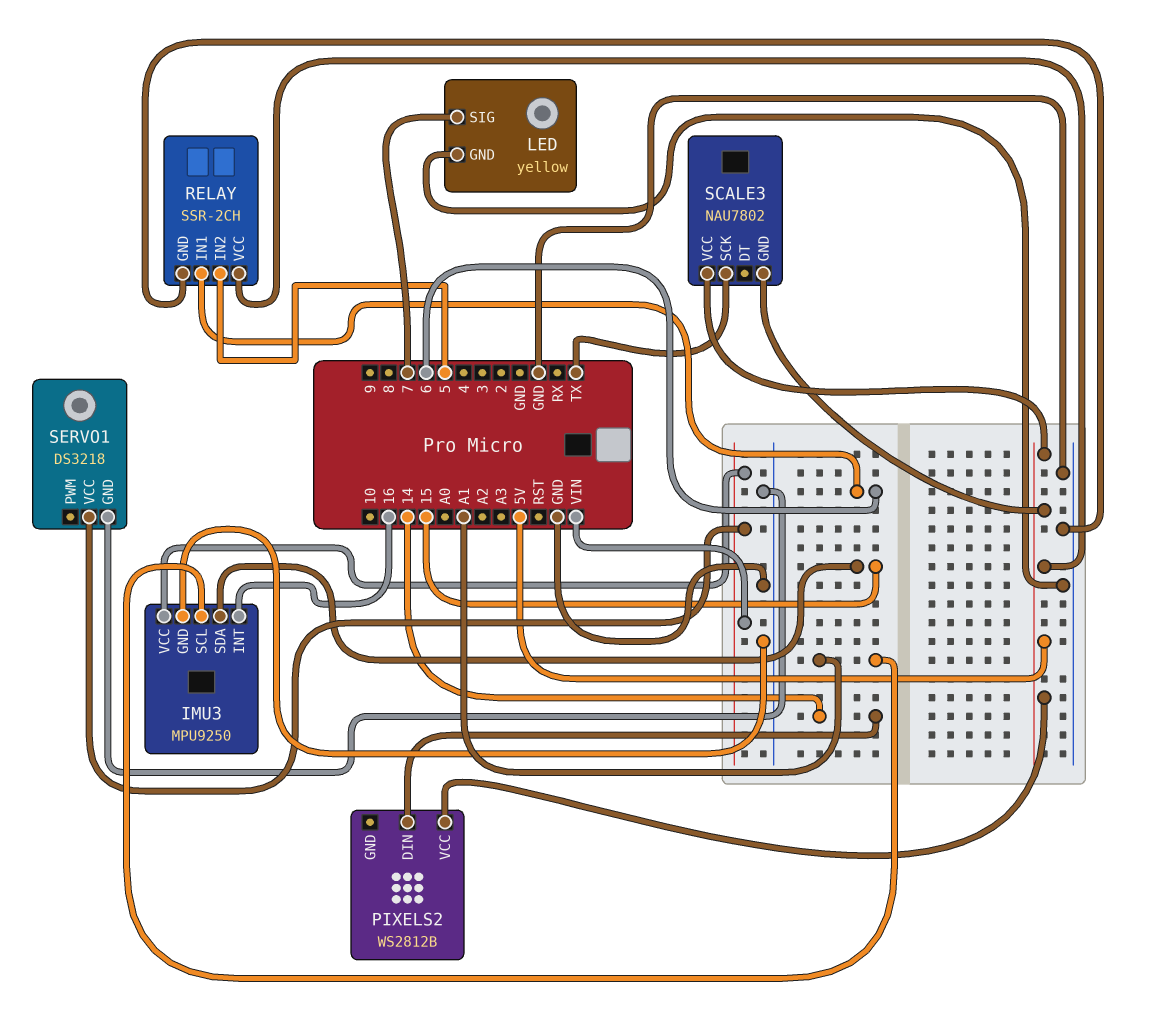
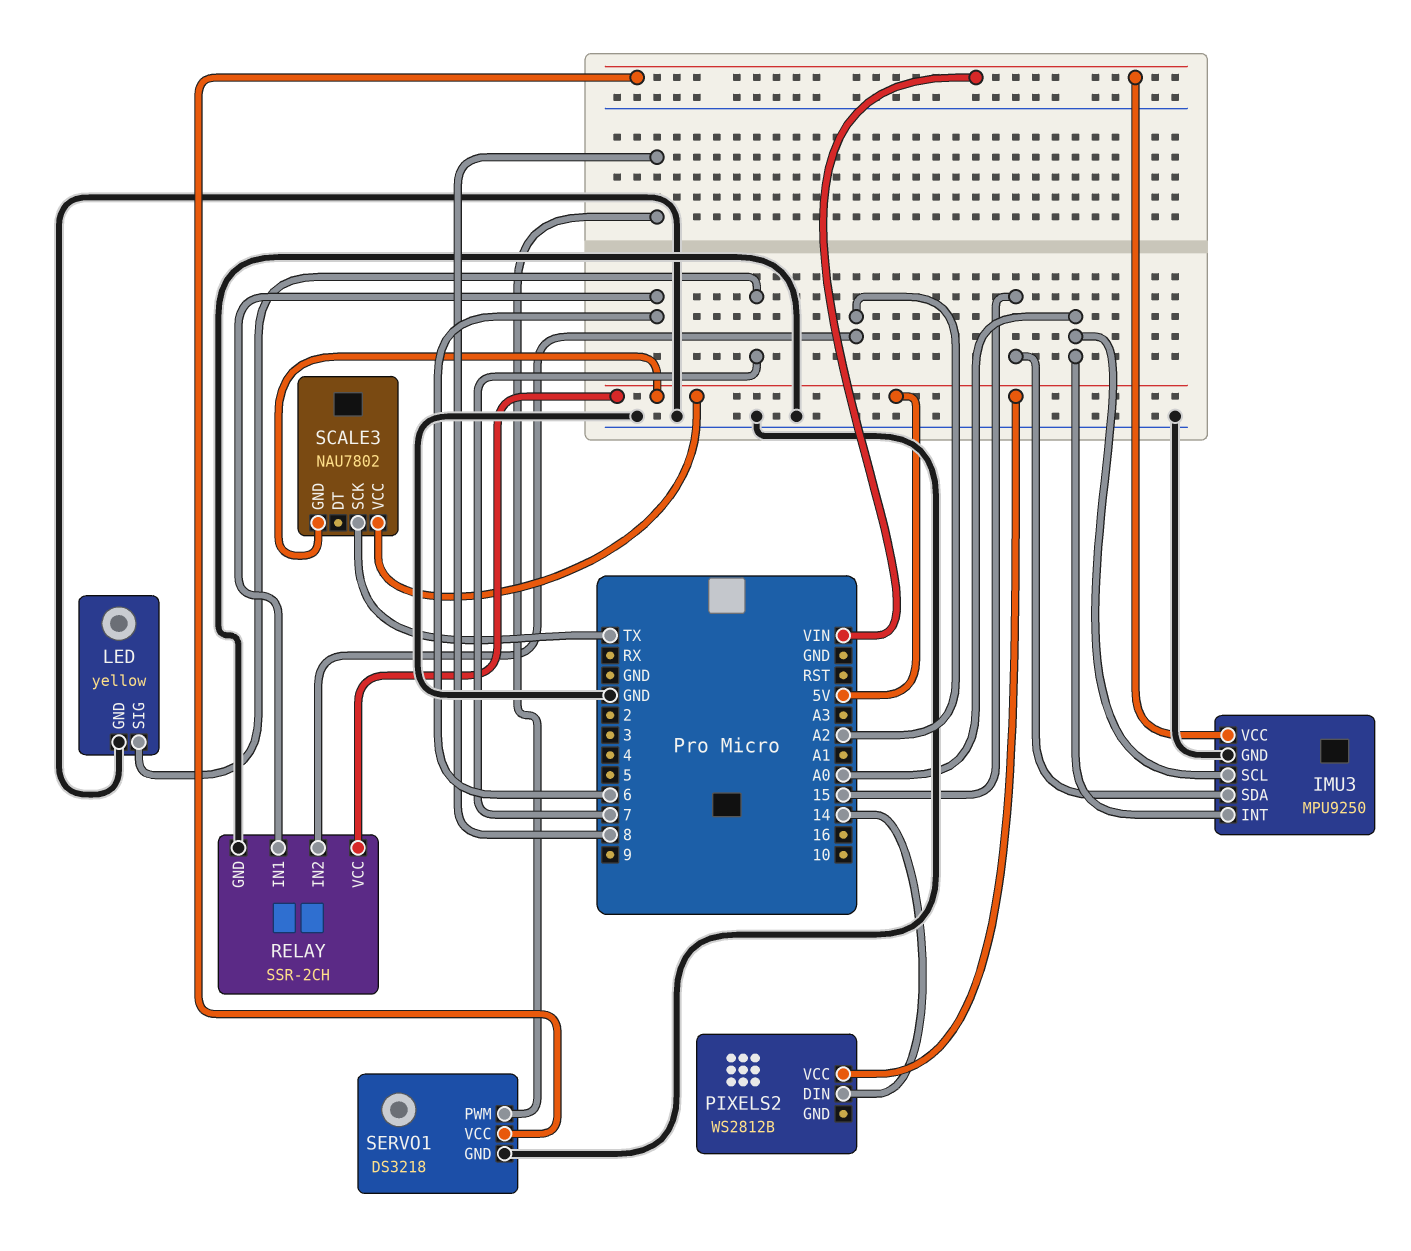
IMU3 pin INT: 16 -> A0
IMU3 pin SCL: A1 -> A0
RELAY pin IN2: 5 -> A2
SERVO1 pin PWM: none -> 8

